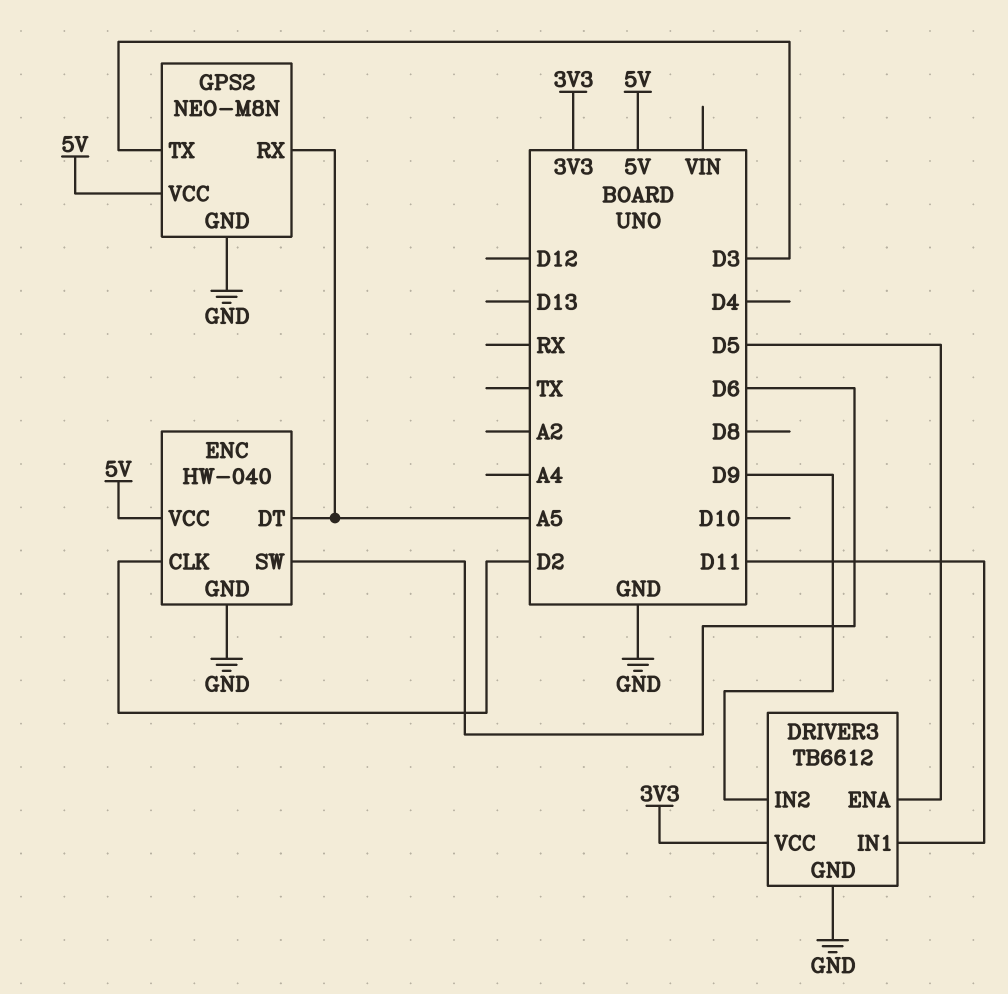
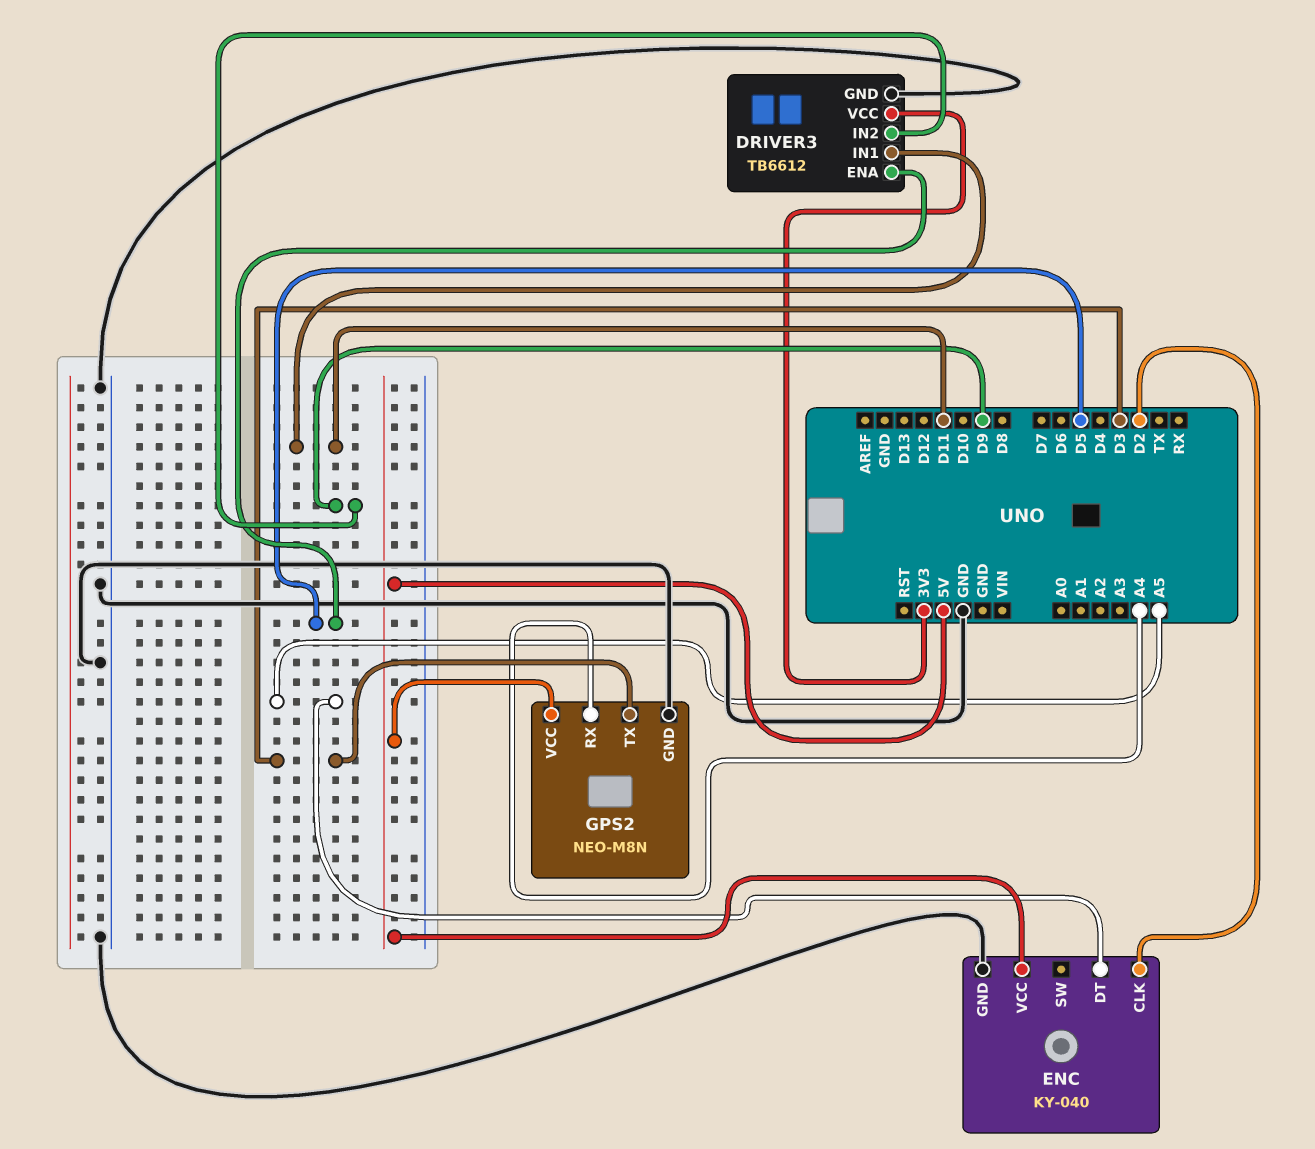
ENC: HW-040 -> KY-040
ENC pin SW: D6 -> none
GPS2 pin RX: A5 -> A4

